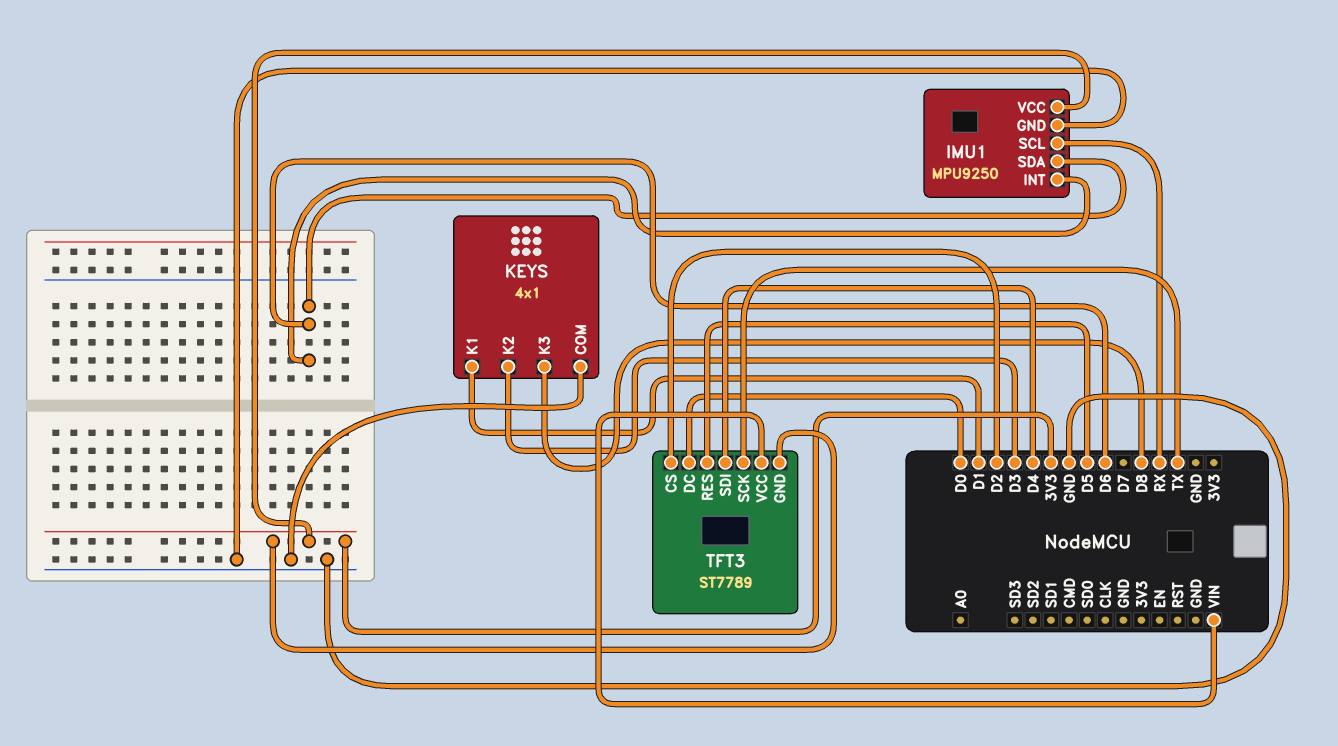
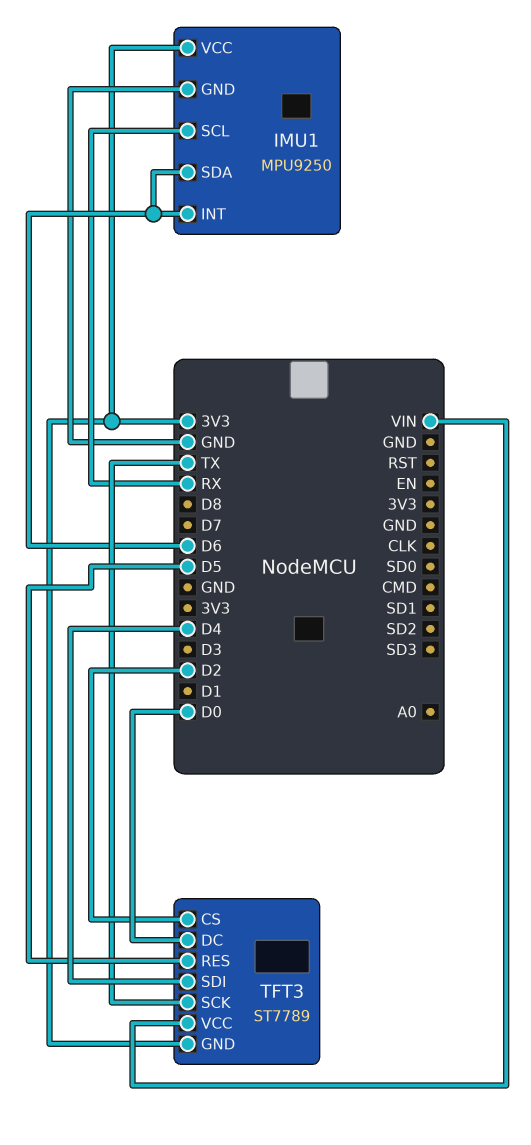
KEYS: 4x1 -> none
KEYS pin COM: GND -> none
KEYS pin K1: D1 -> none
KEYS pin K2: D3 -> none
KEYS pin K3: D8 -> none

